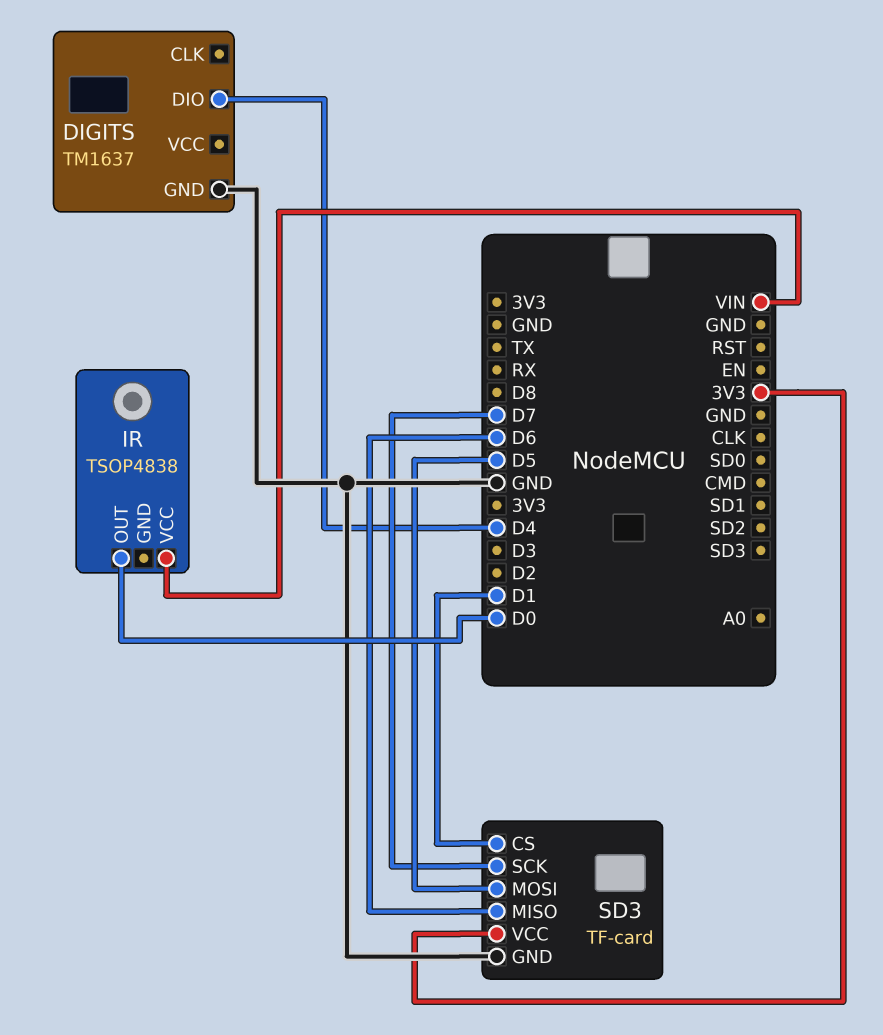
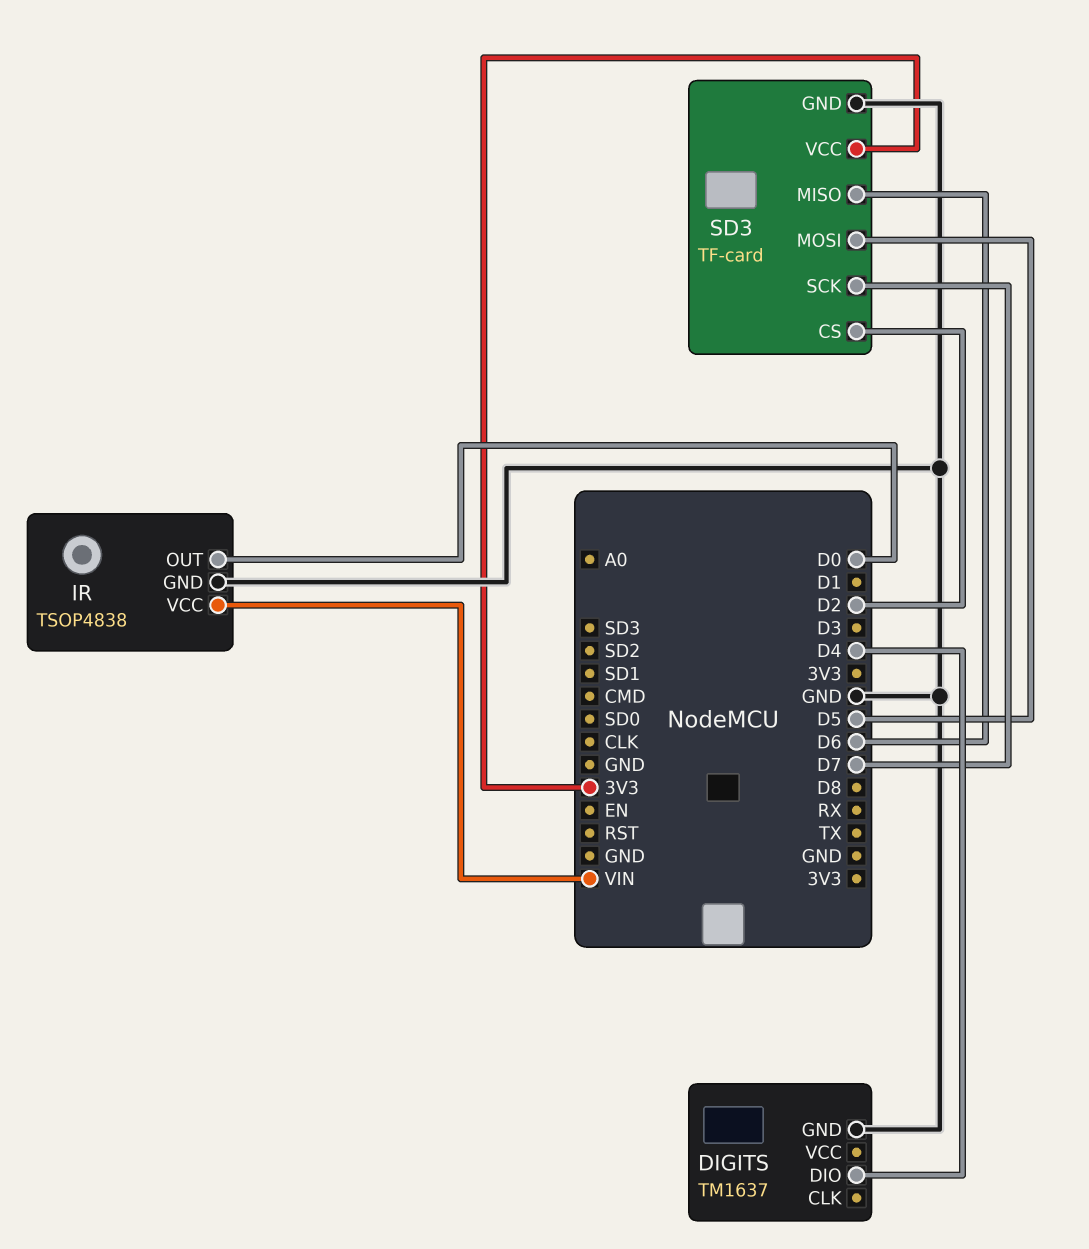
IR pin GND: none -> GND
SD3 pin CS: D1 -> D2

